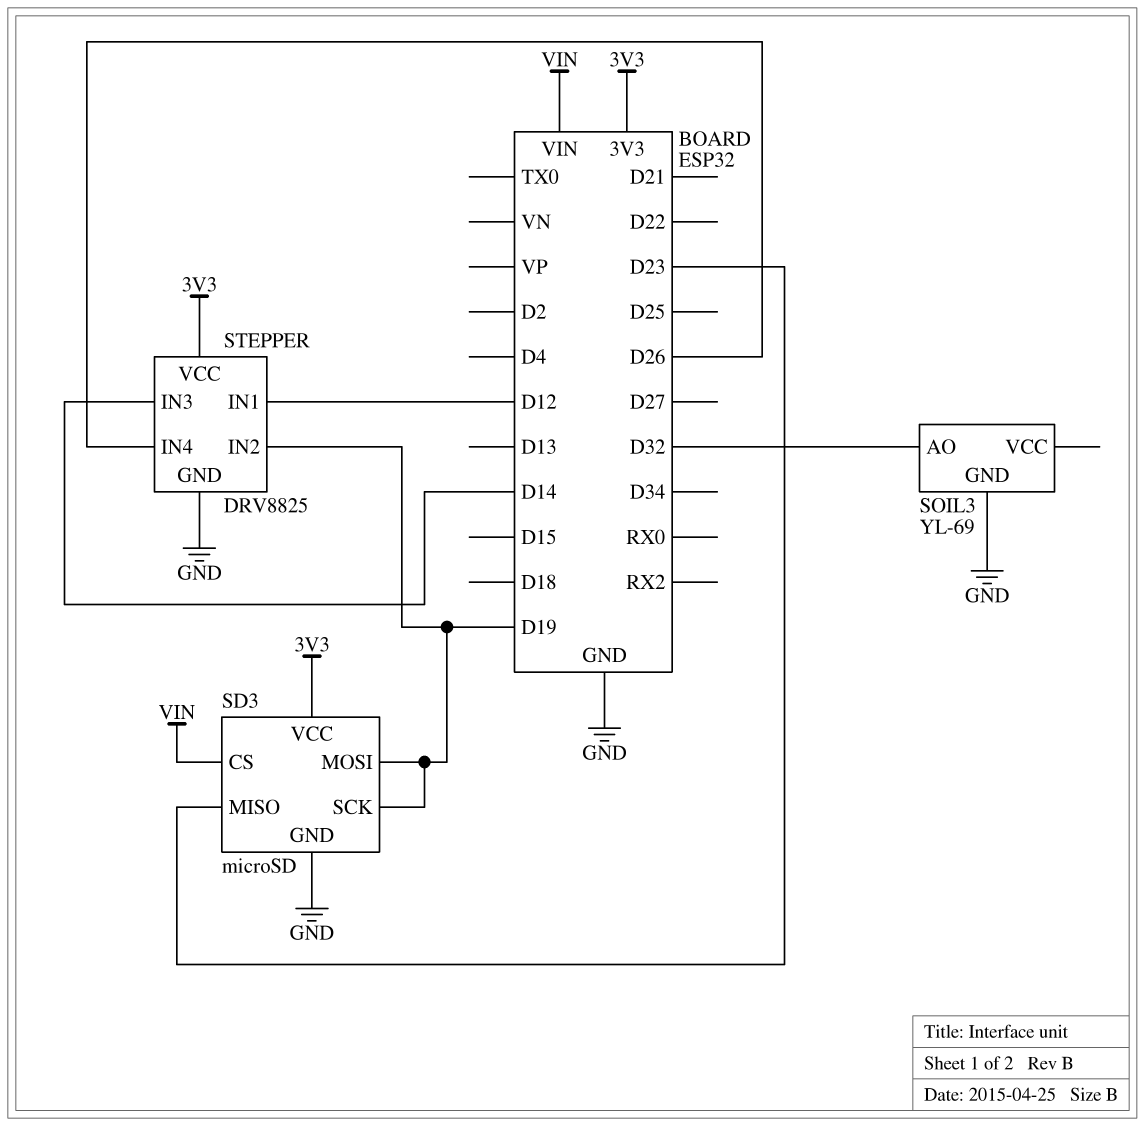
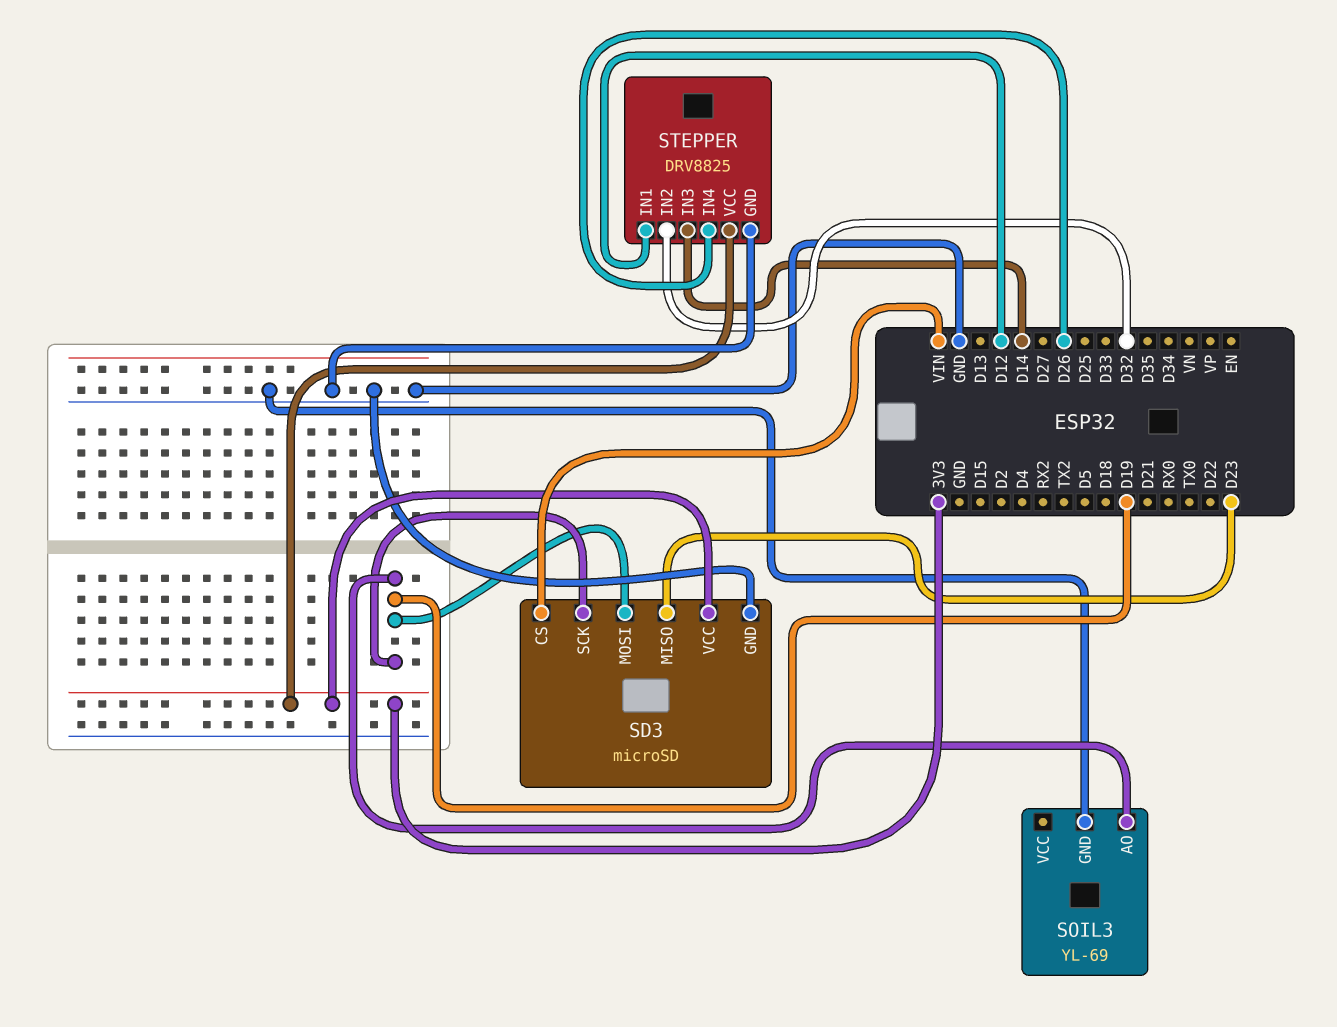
SOIL3 pin AO: D32 -> D19
STEPPER pin IN2: D19 -> D32

